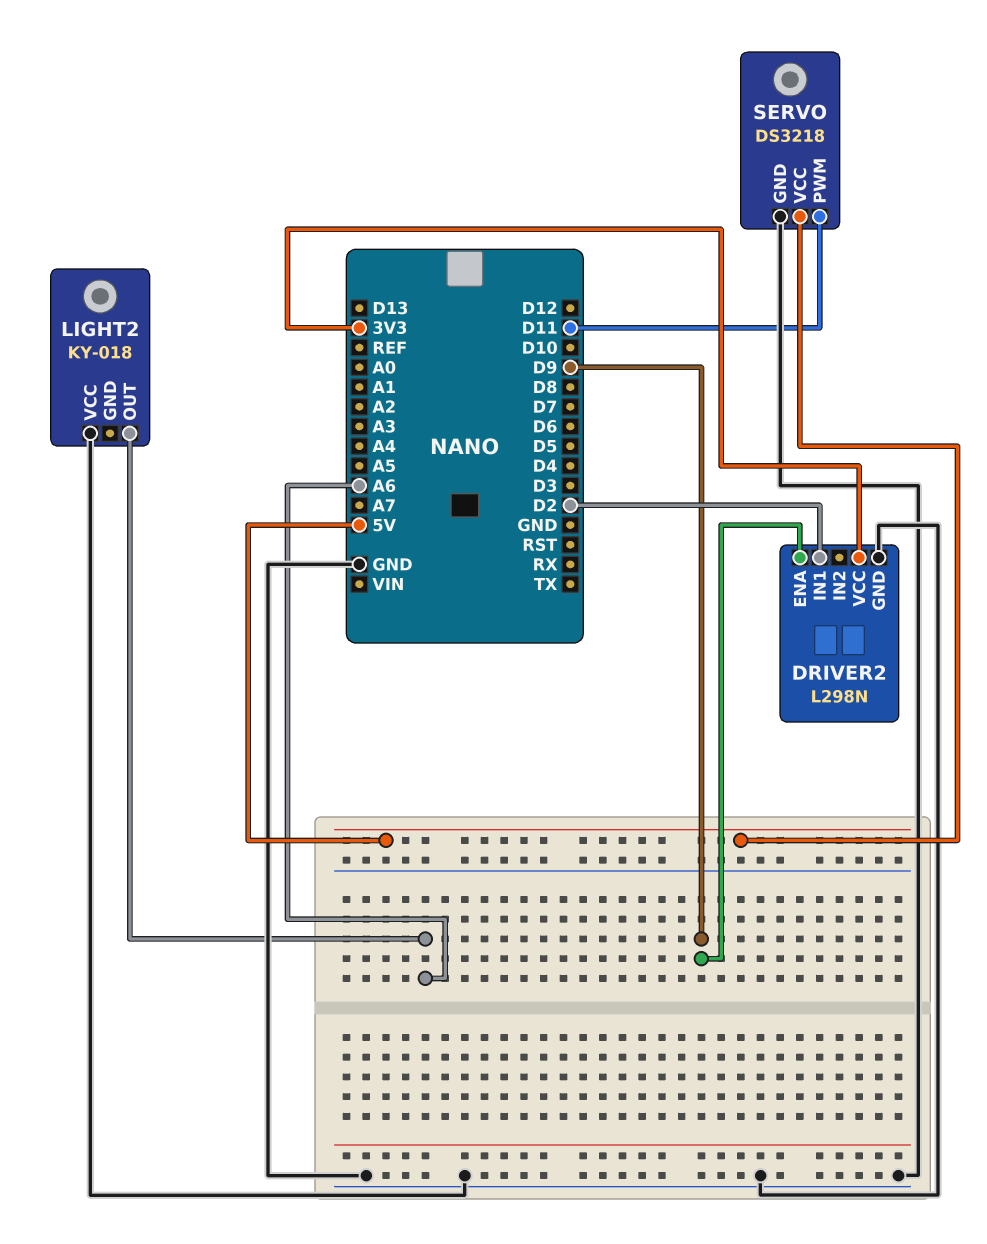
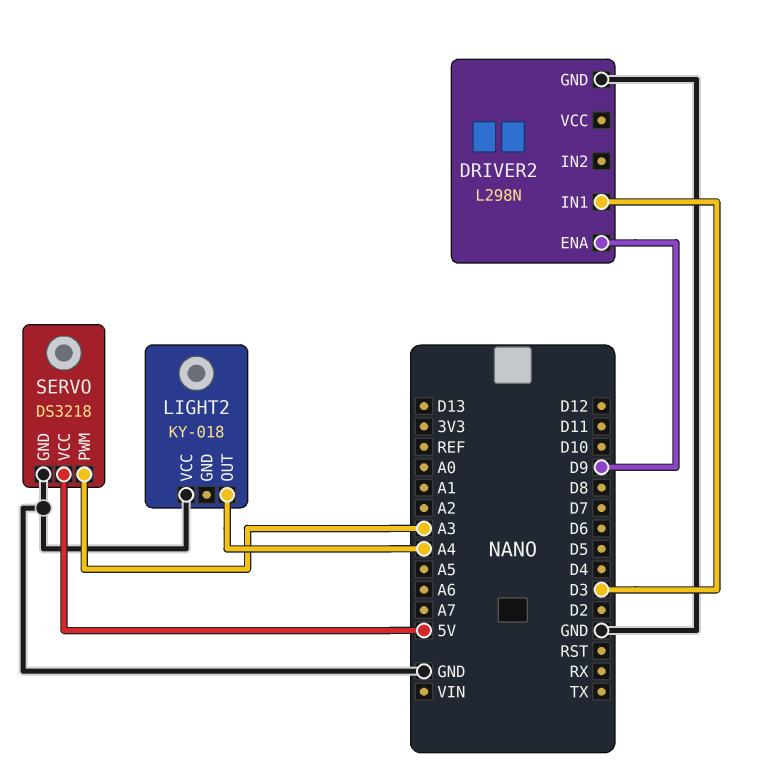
DRIVER2 pin IN1: D2 -> D3
DRIVER2 pin VCC: 3V3 -> none
LIGHT2 pin OUT: A6 -> A4
SERVO pin PWM: D11 -> A3

